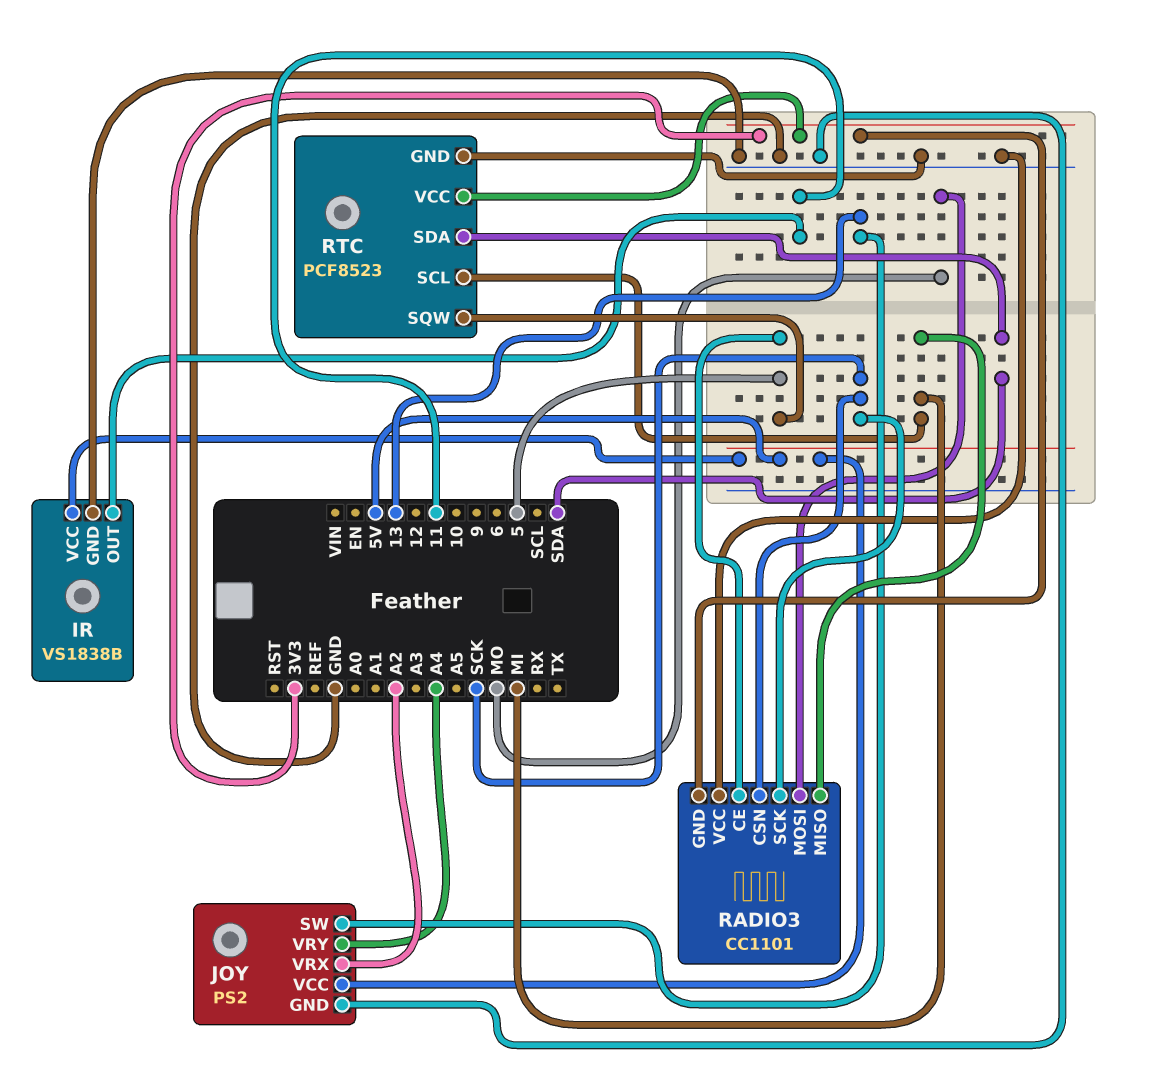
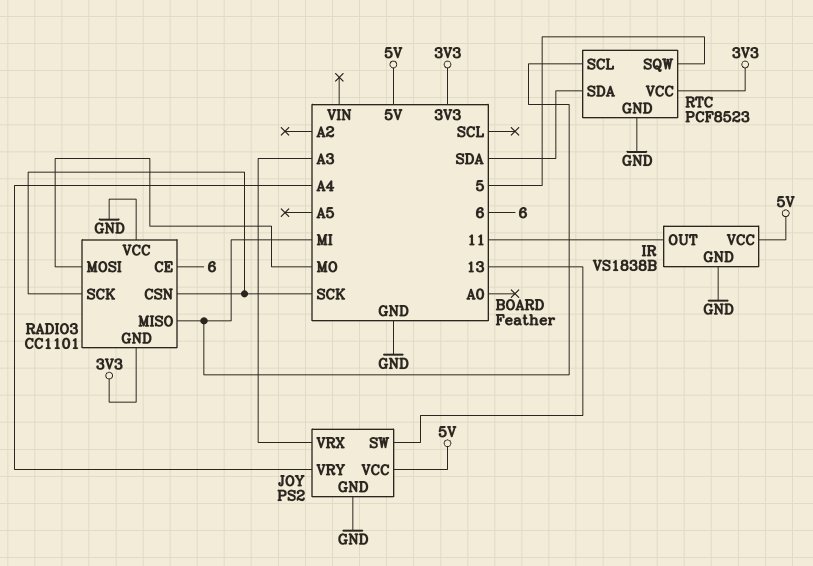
JOY pin VRX: A2 -> A3
RADIO3 pin CE: 5 -> 6

